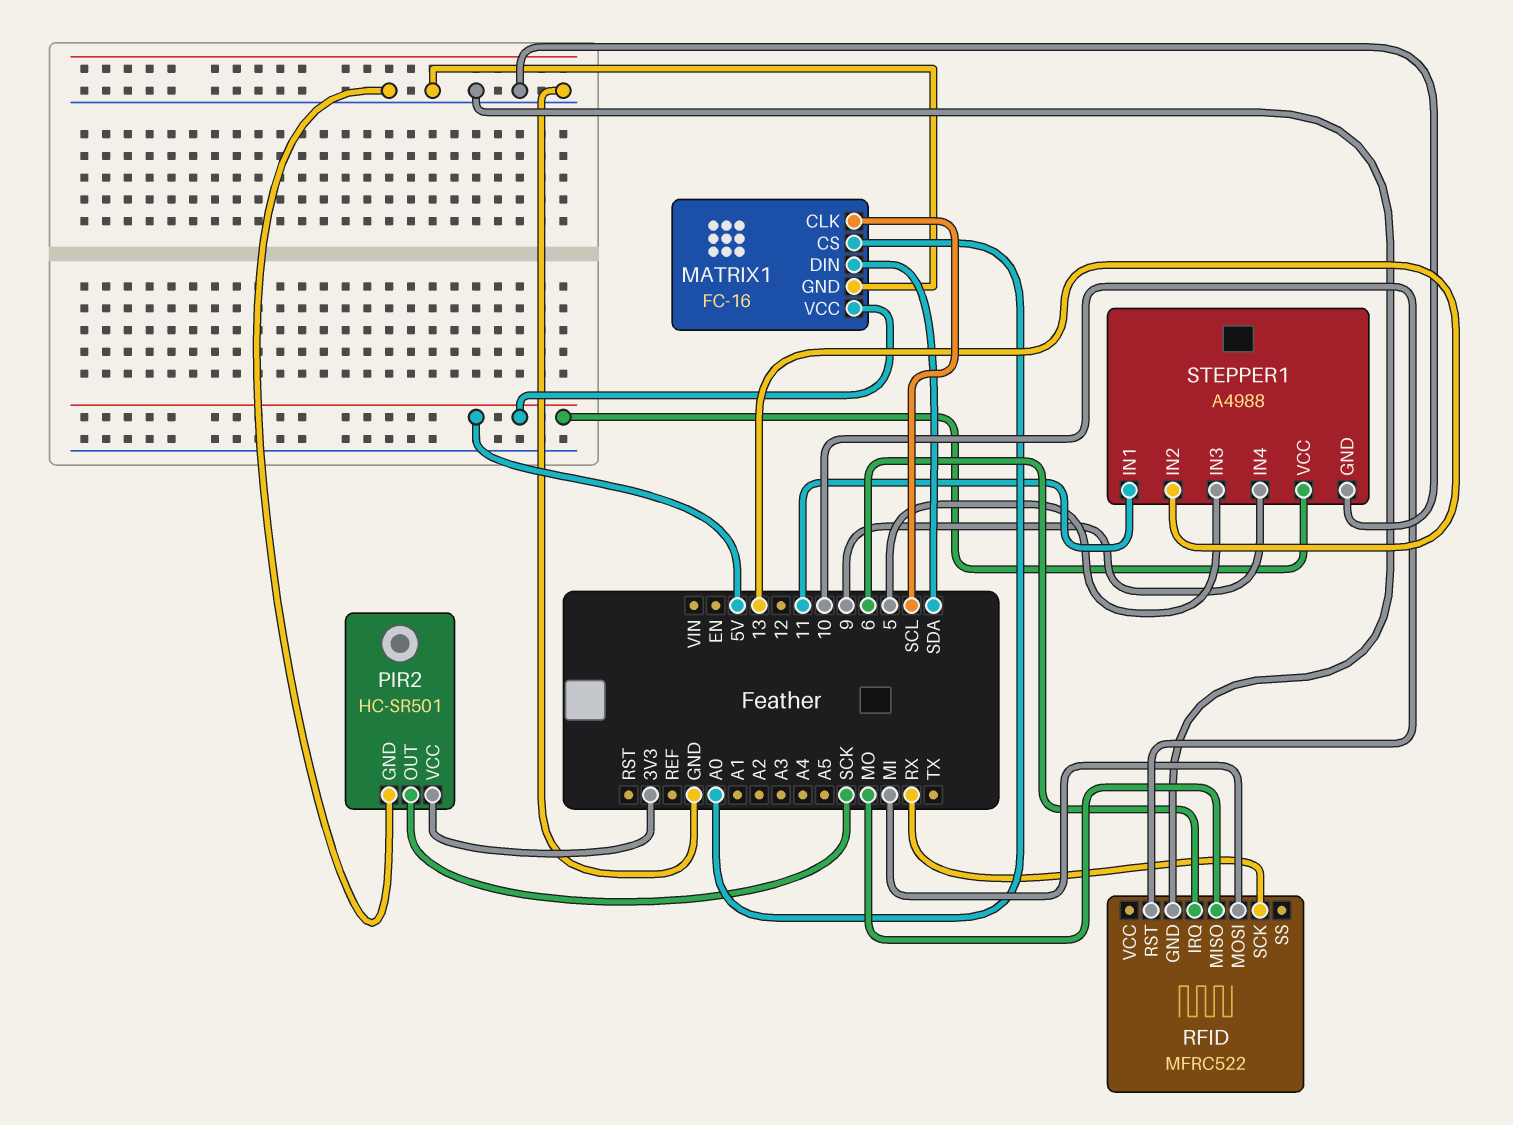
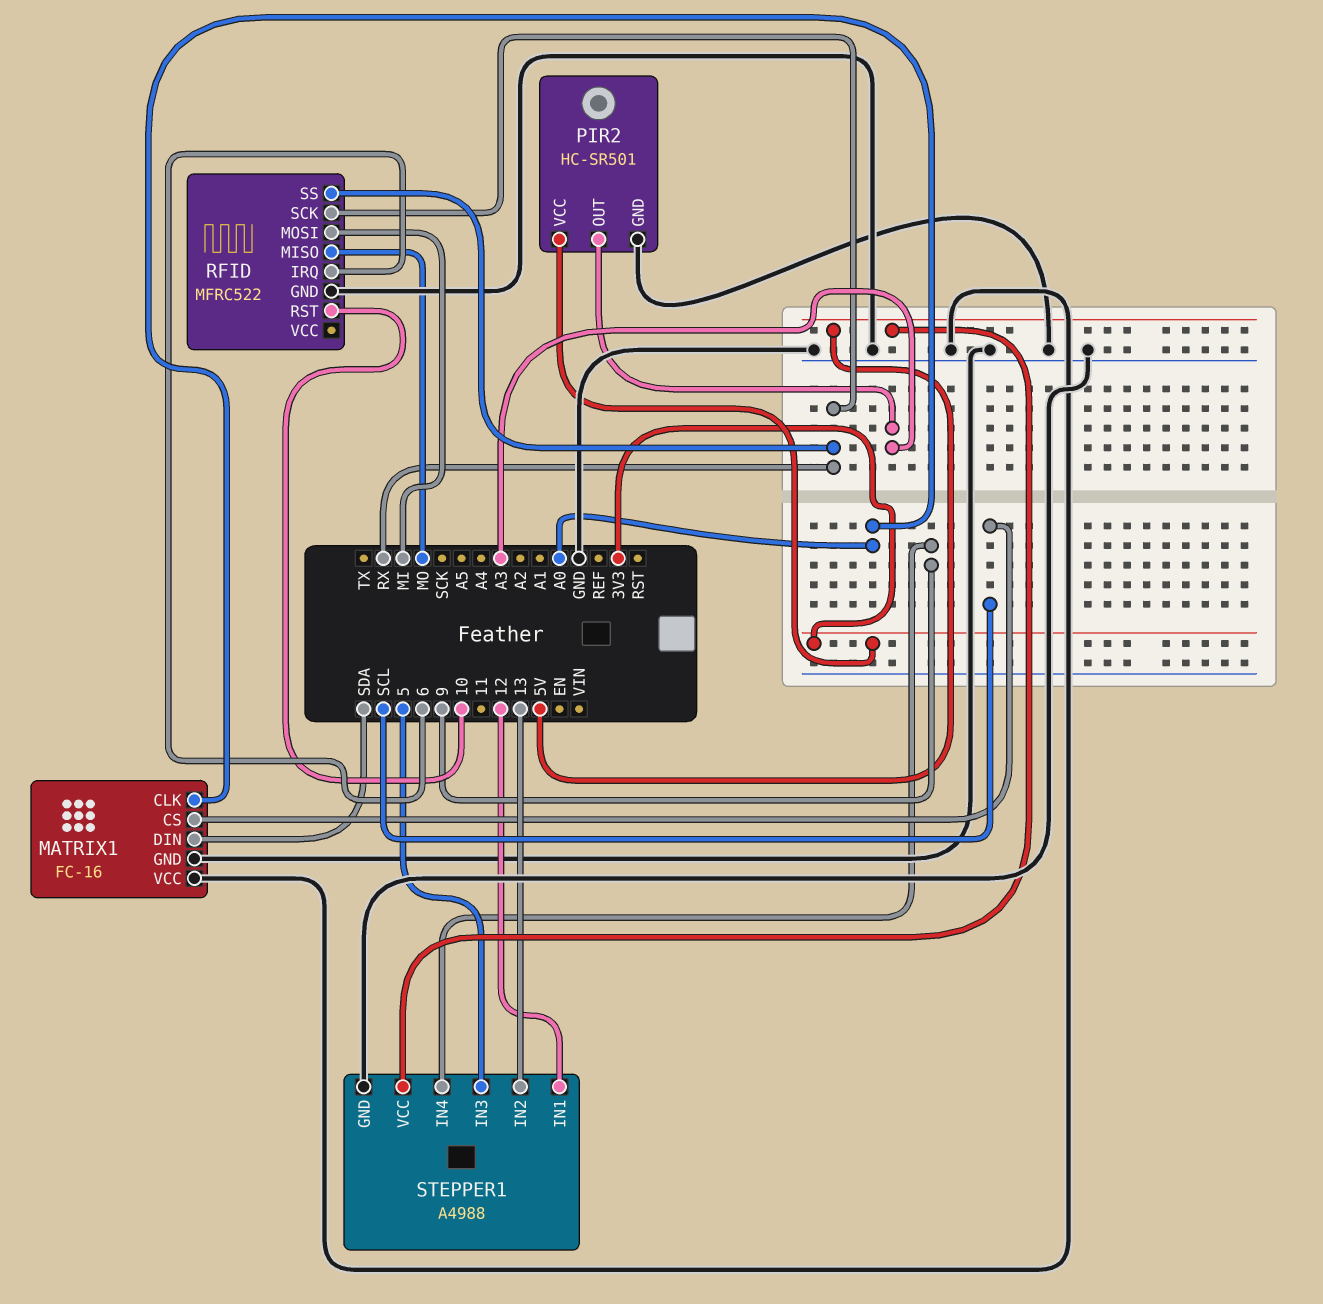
MATRIX1 pin CLK: SCL -> A0
MATRIX1 pin CS: A0 -> SCL
MATRIX1 pin VCC: 5V -> GND
PIR2 pin OUT: SCK -> A3
RFID pin SS: none -> RX
STEPPER1 pin IN1: 11 -> 12

